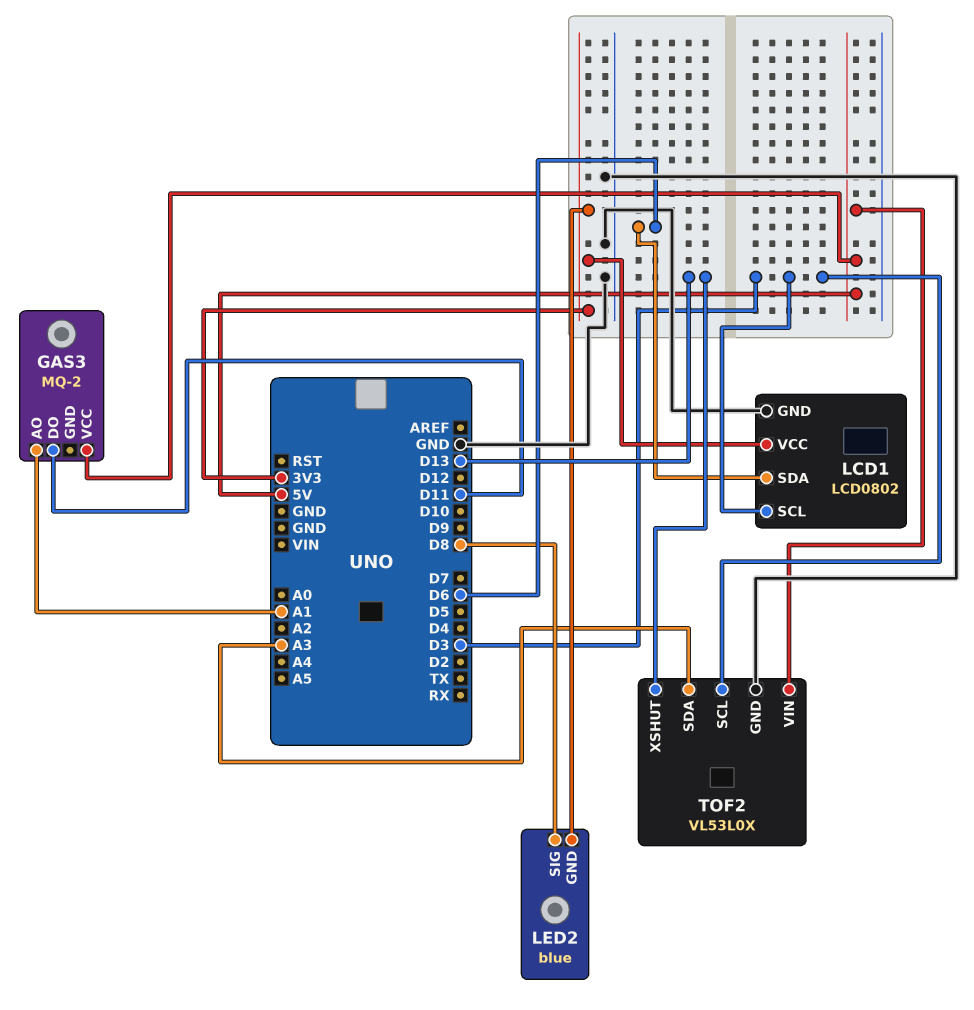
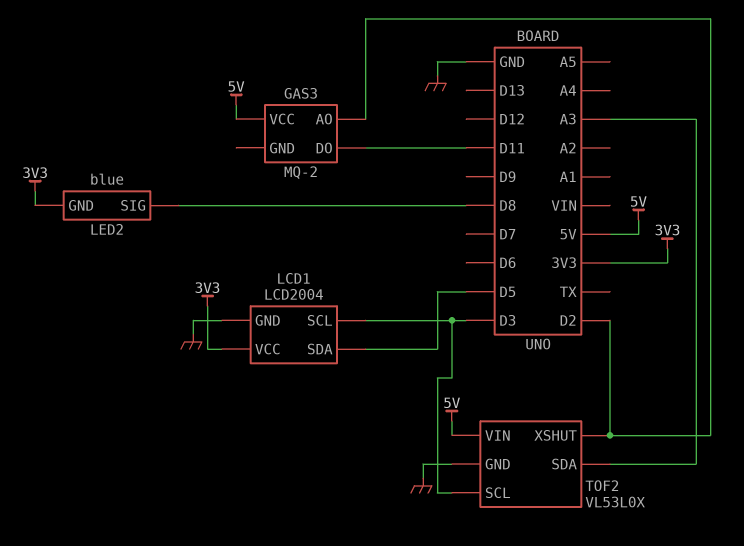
GAS3 pin AO: A1 -> D2
LCD1: LCD0802 -> LCD2004
LCD1 pin SDA: D6 -> D5
TOF2 pin XSHUT: D13 -> D2

